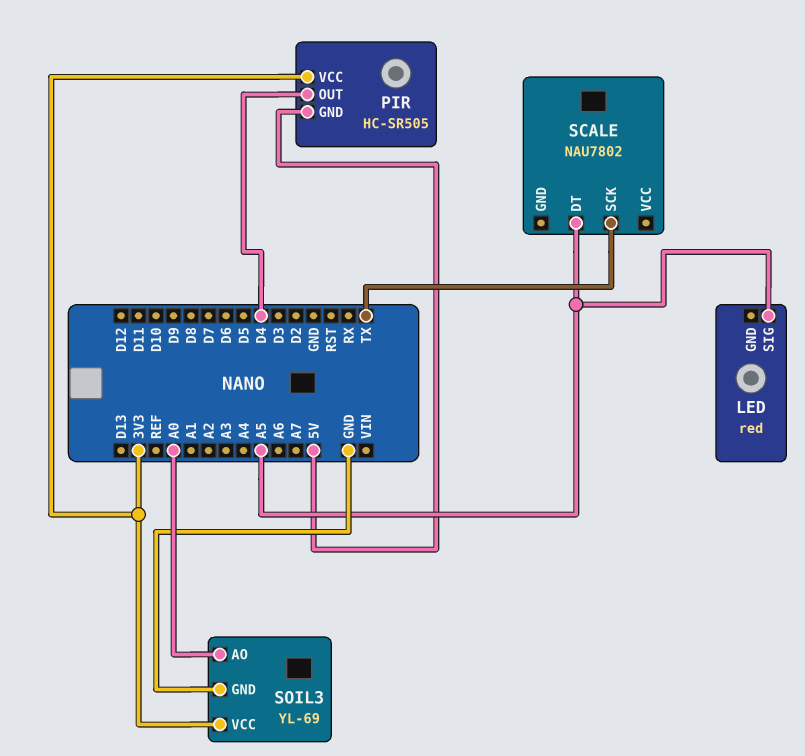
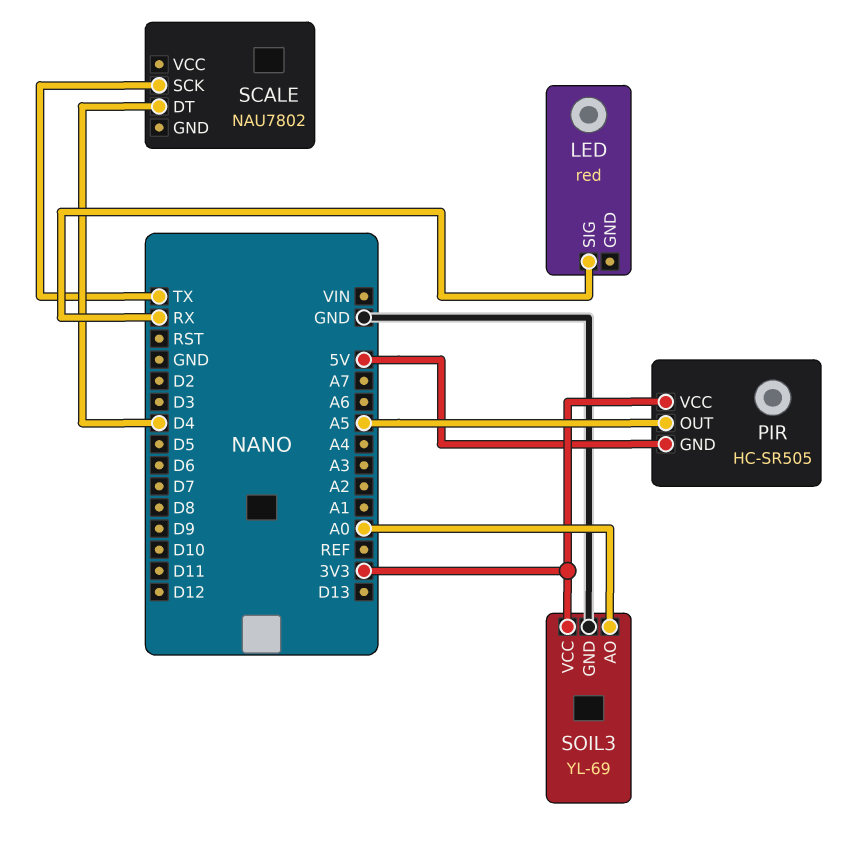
LED pin SIG: A5 -> RX
PIR pin OUT: D4 -> A5
SCALE pin DT: A5 -> D4

